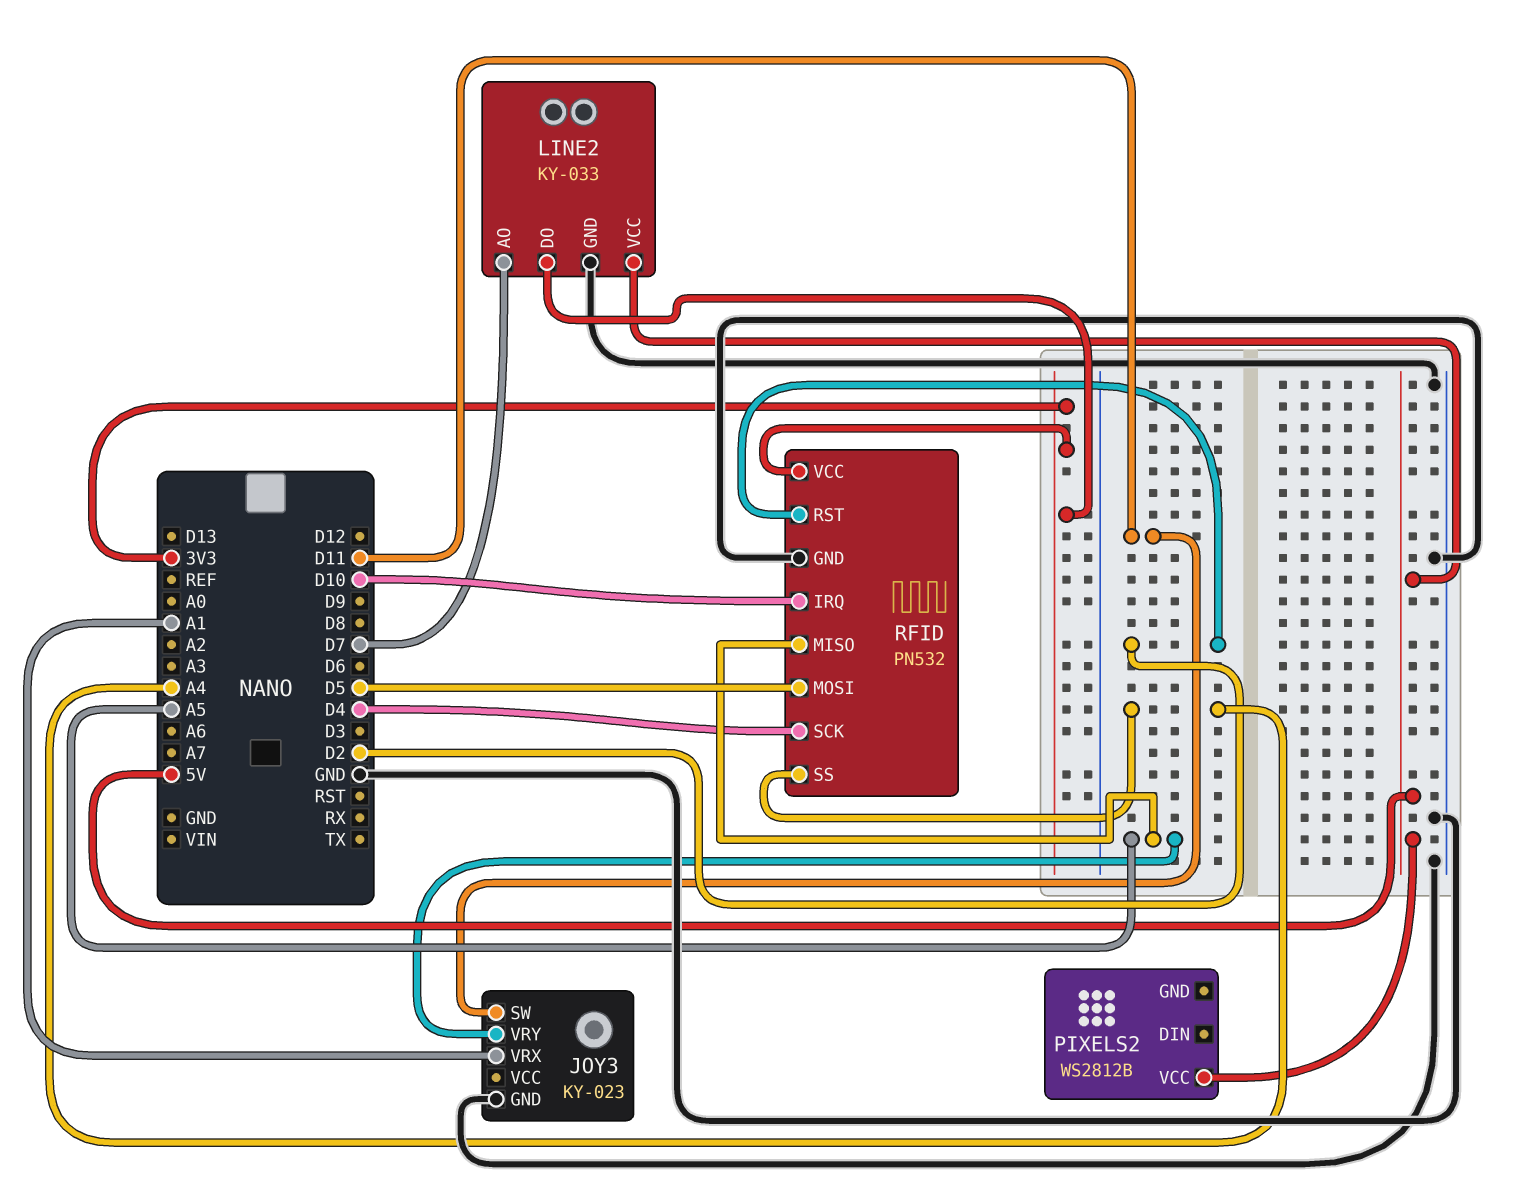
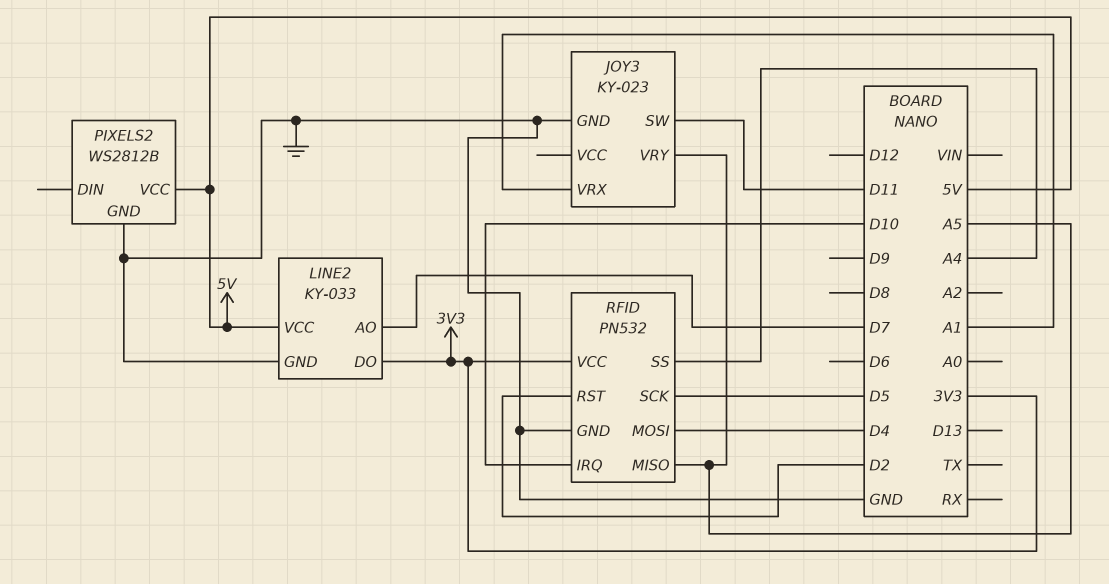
PIXELS2 pin GND: none -> GND
RFID pin MOSI: D5 -> D4
RFID pin SCK: D4 -> D5

